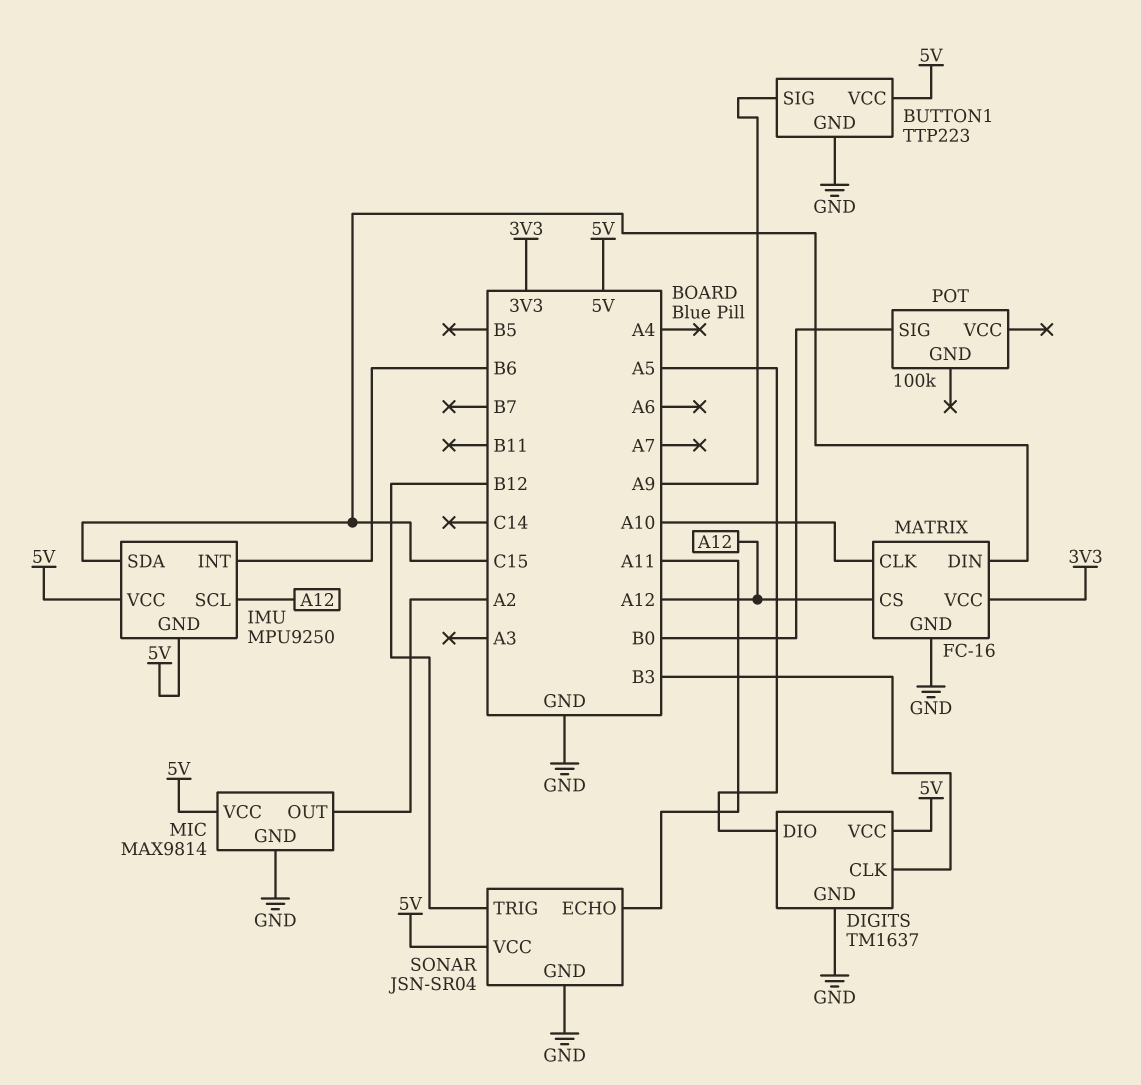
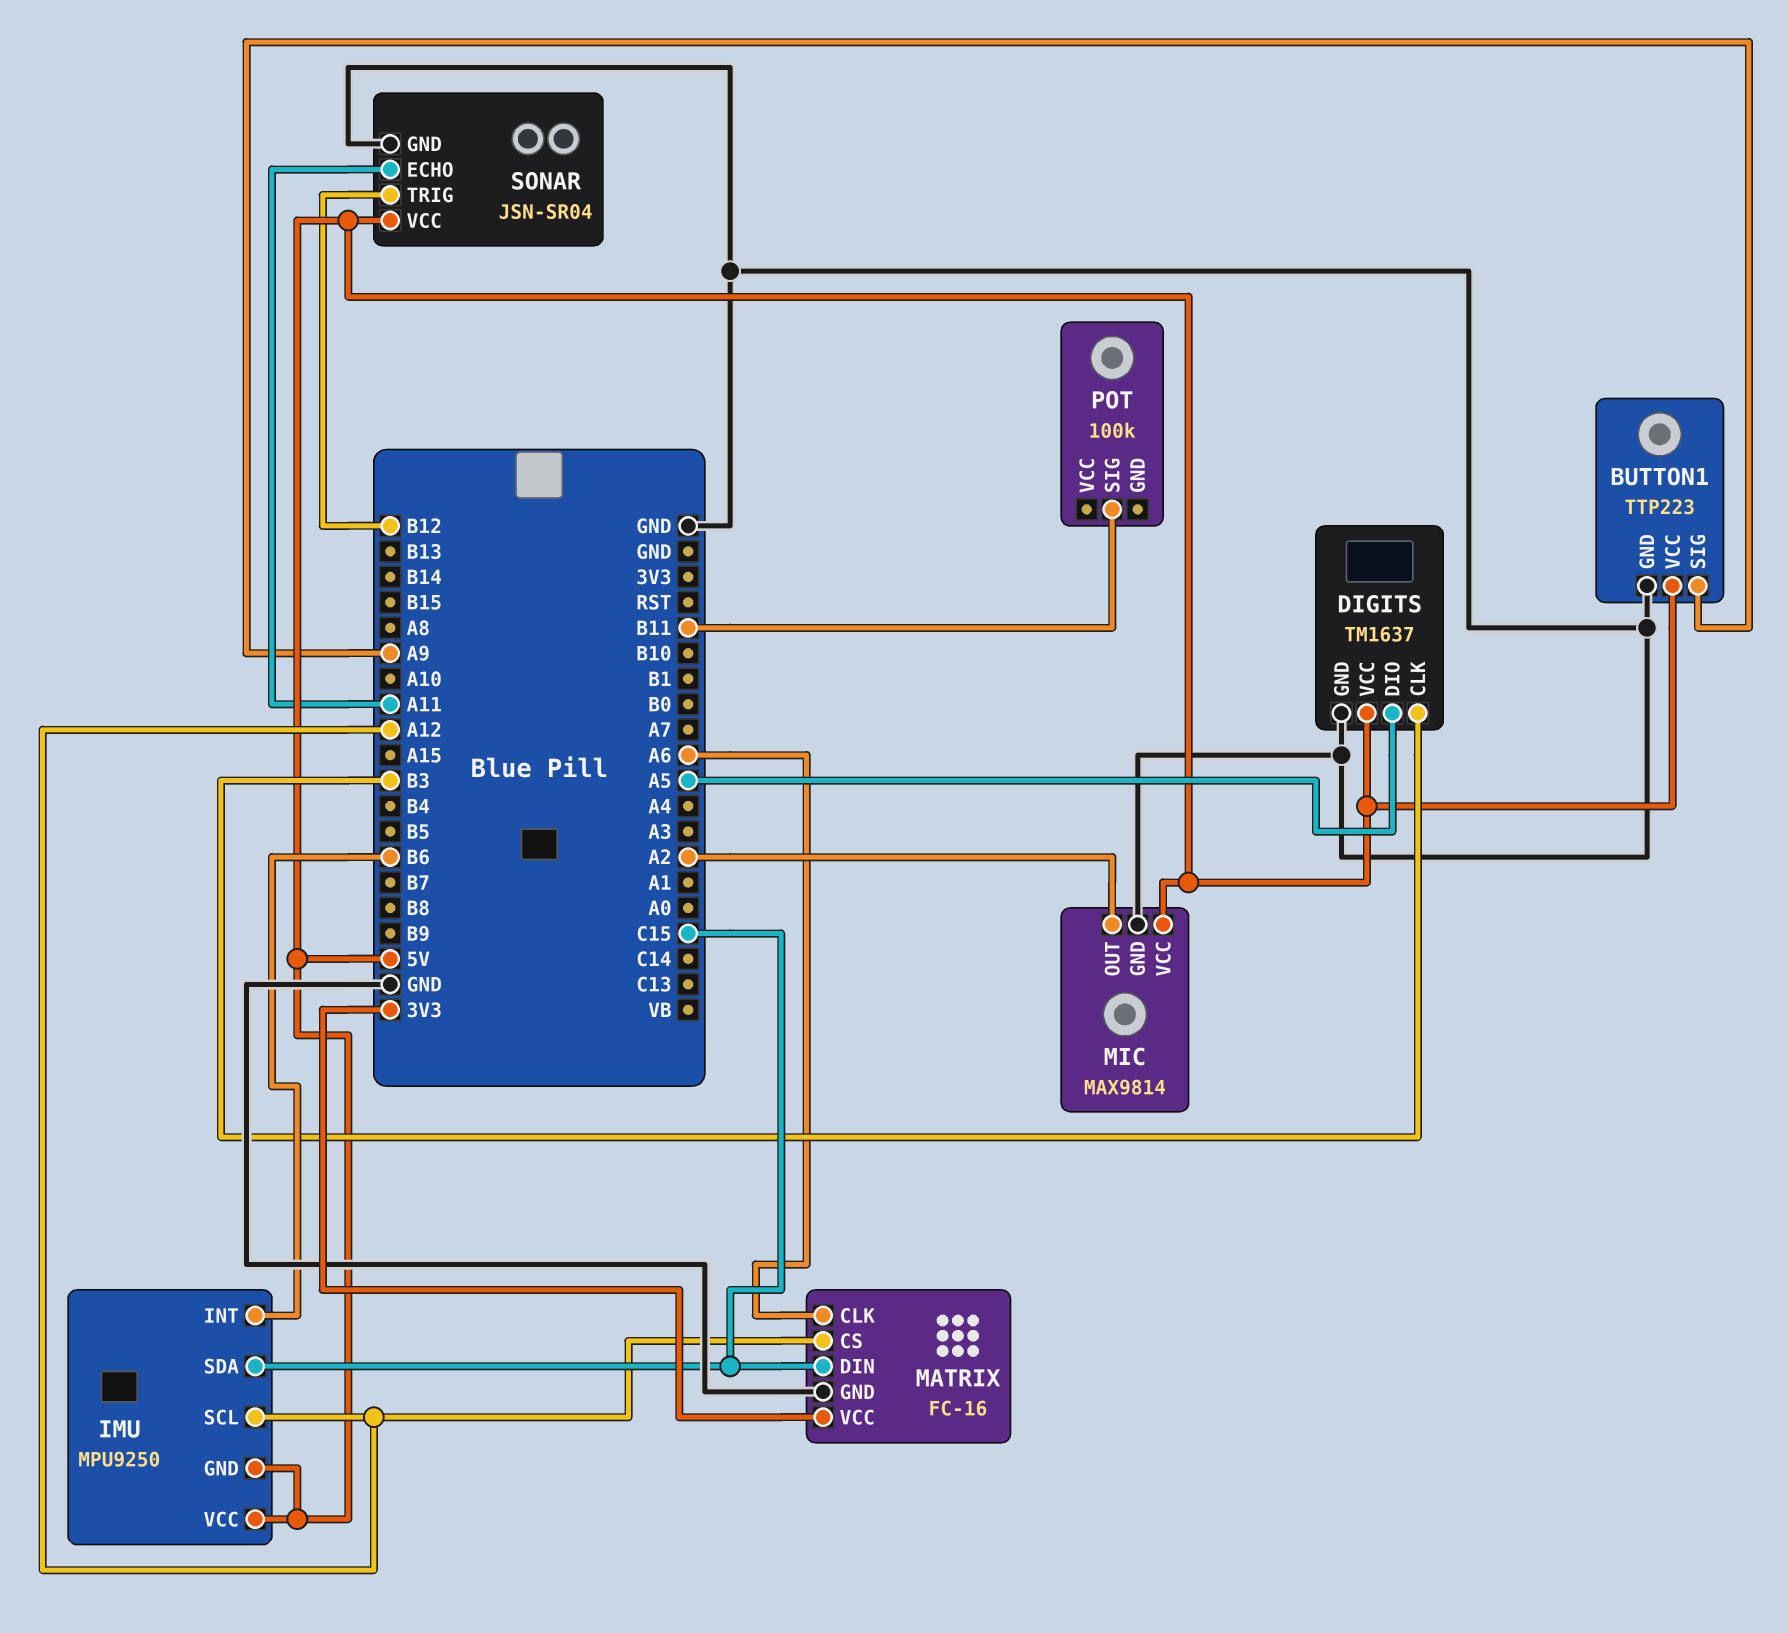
MATRIX pin CLK: A10 -> A6
POT pin SIG: B0 -> B11

